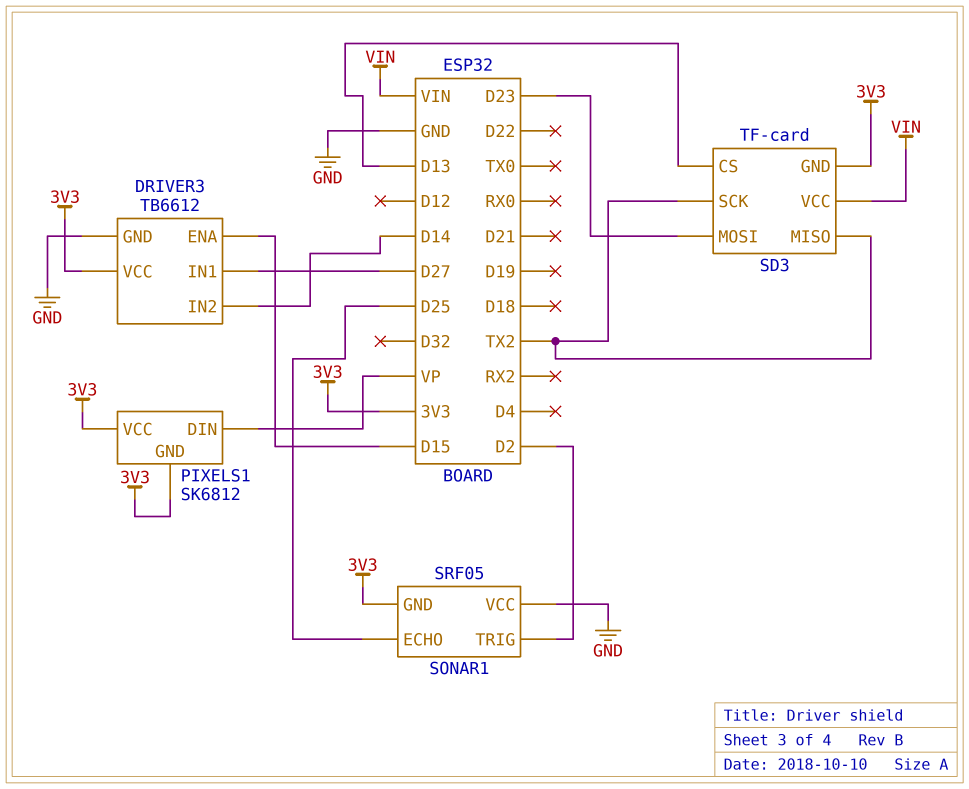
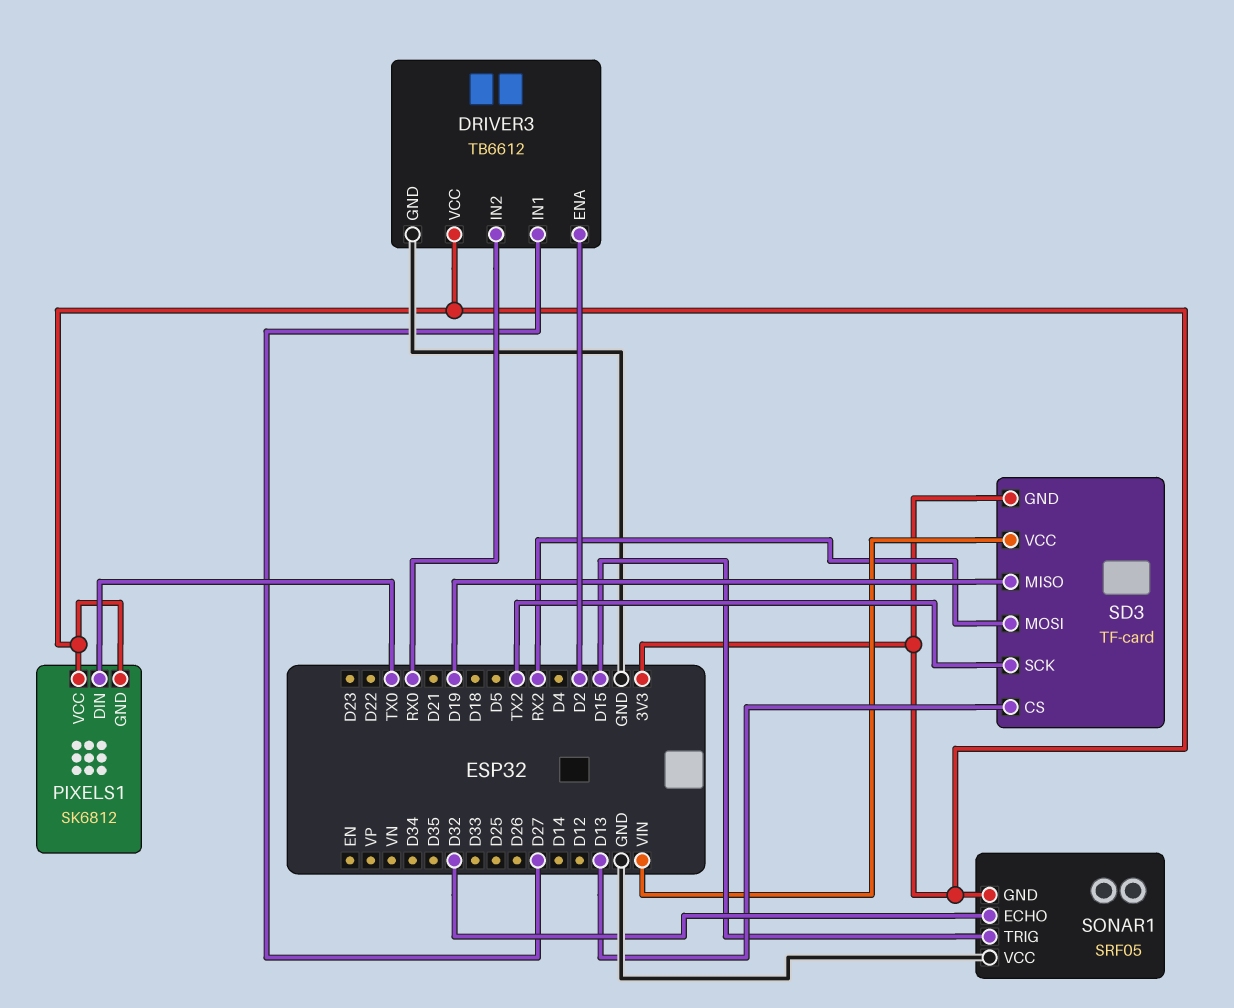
DRIVER3 pin ENA: D15 -> D2
DRIVER3 pin IN2: D14 -> RX0
PIXELS1 pin DIN: VP -> TX0
SD3 pin MISO: TX2 -> D19
SD3 pin MOSI: D23 -> RX2
SONAR1 pin ECHO: D25 -> D32
SONAR1 pin TRIG: D2 -> D15

